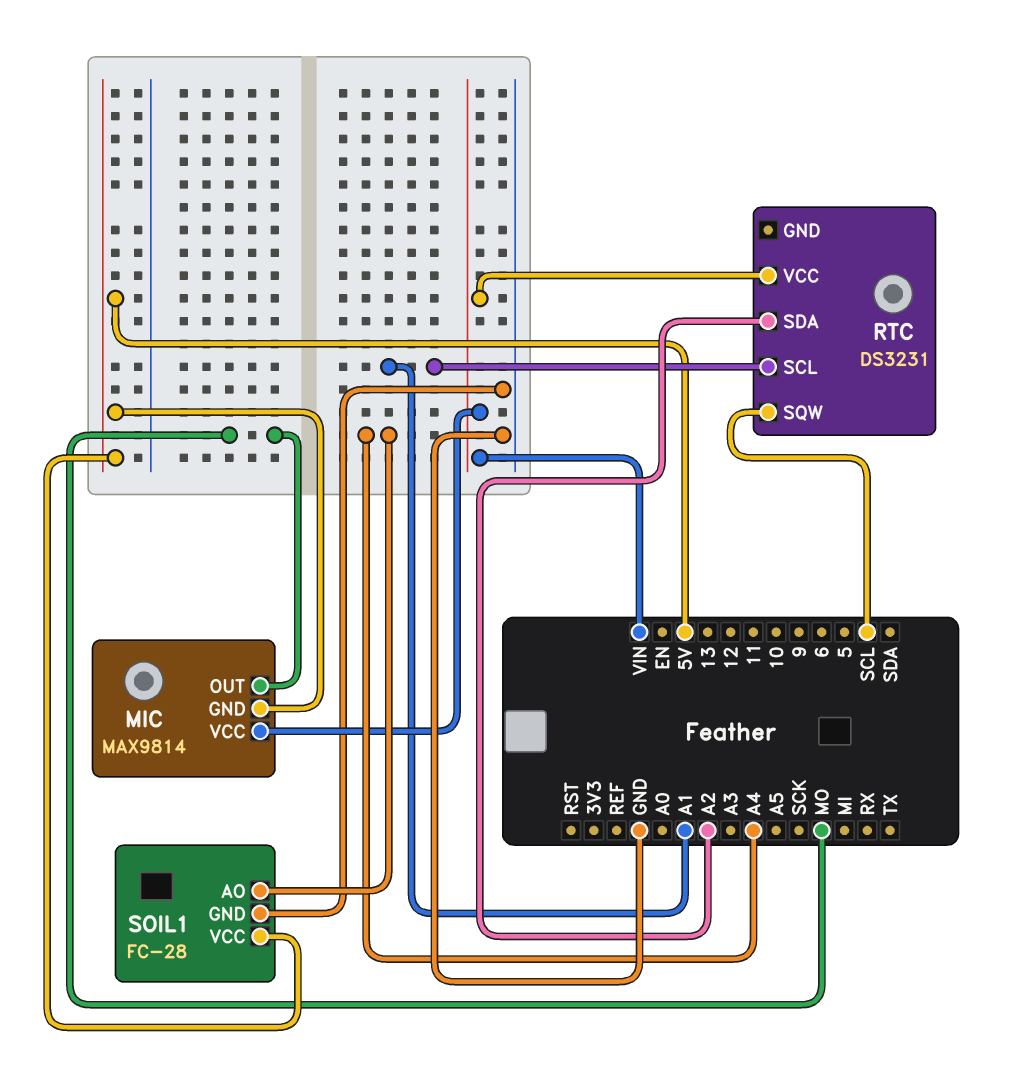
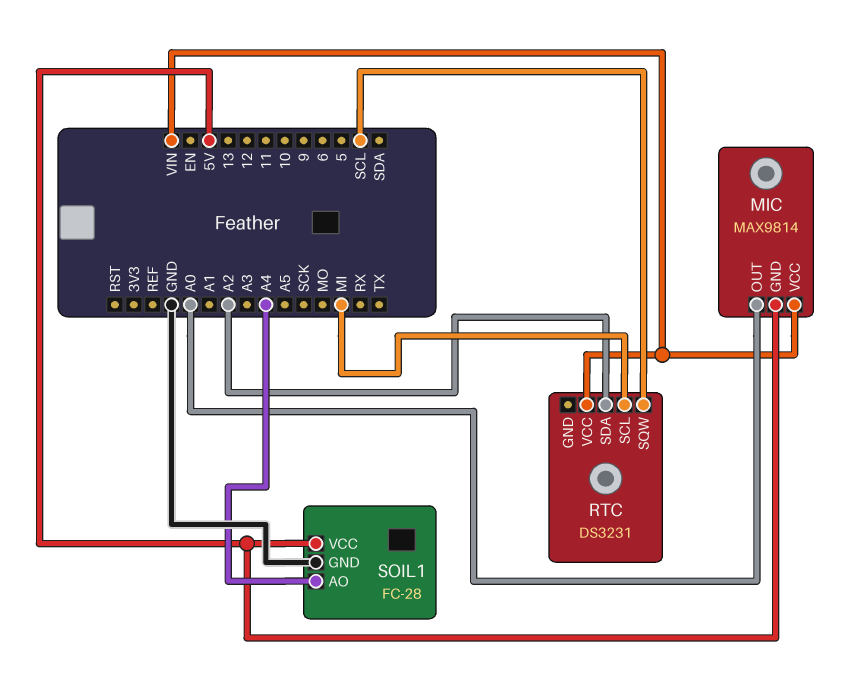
MIC pin OUT: MO -> A0
RTC pin SCL: A1 -> MI

